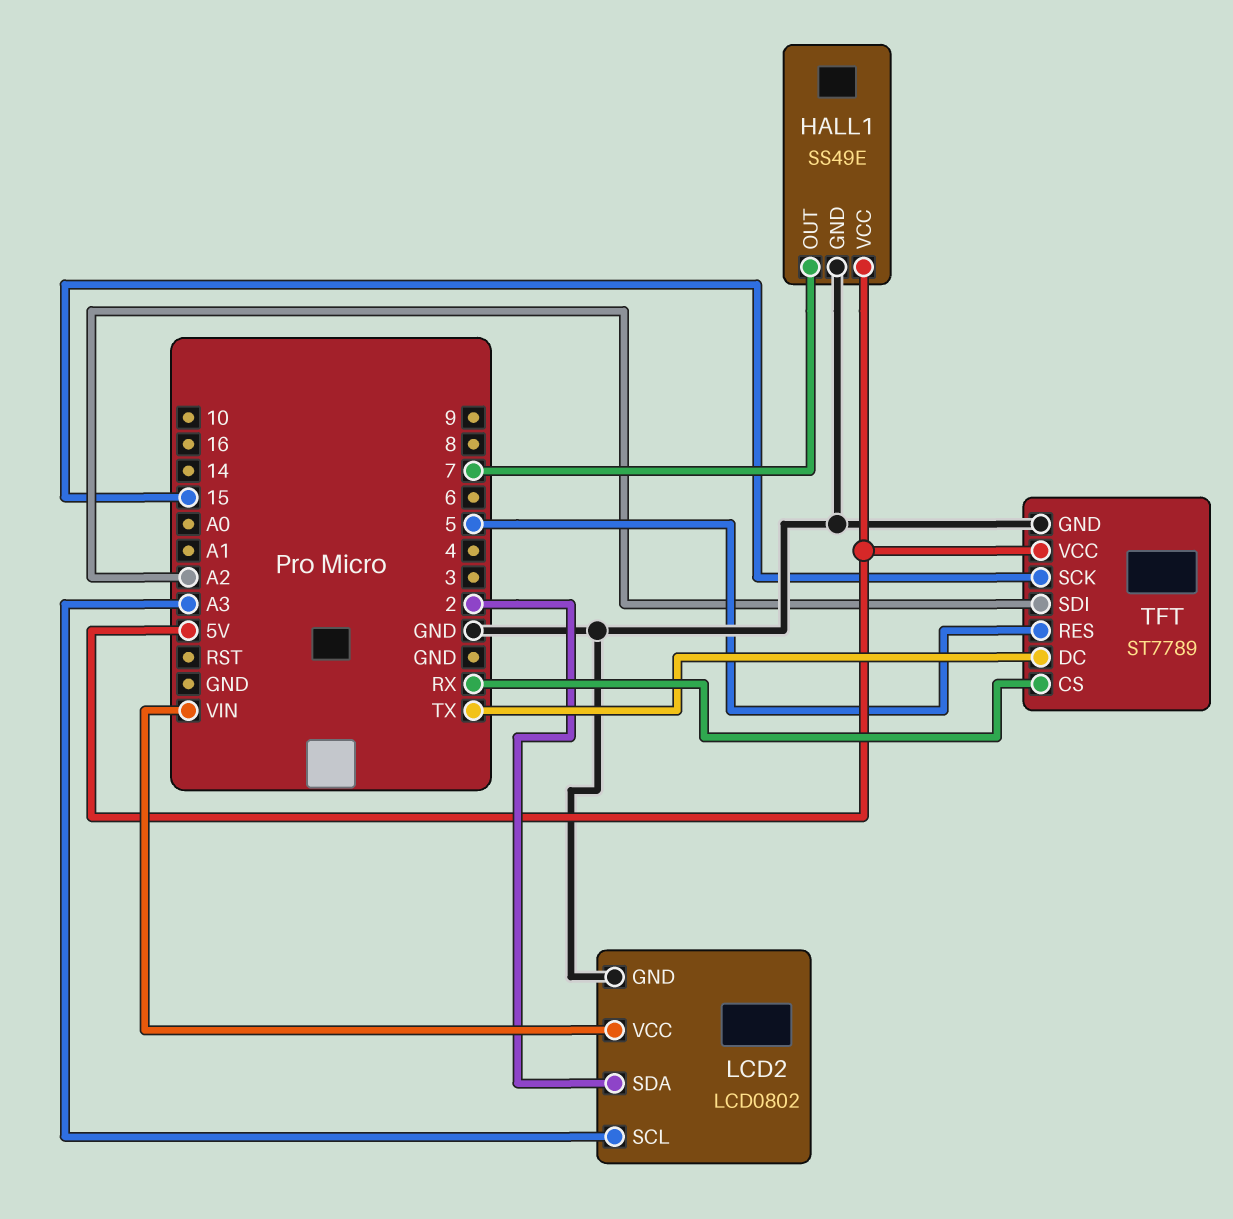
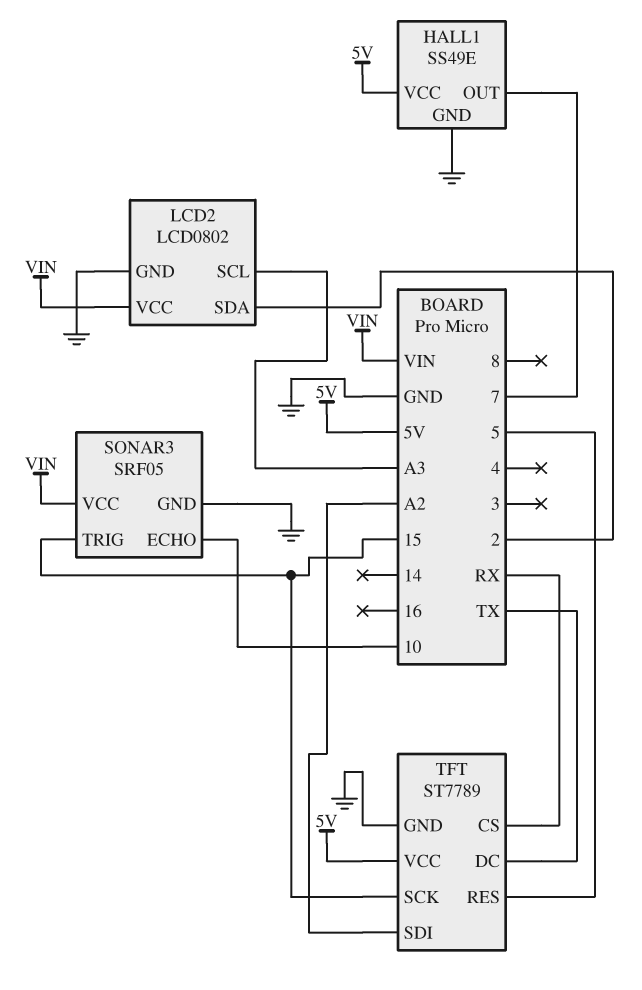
SONAR3: none -> SRF05
SONAR3 pin ECHO: none -> 10
SONAR3 pin GND: none -> GND
SONAR3 pin TRIG: none -> 15
SONAR3 pin VCC: none -> VIN

